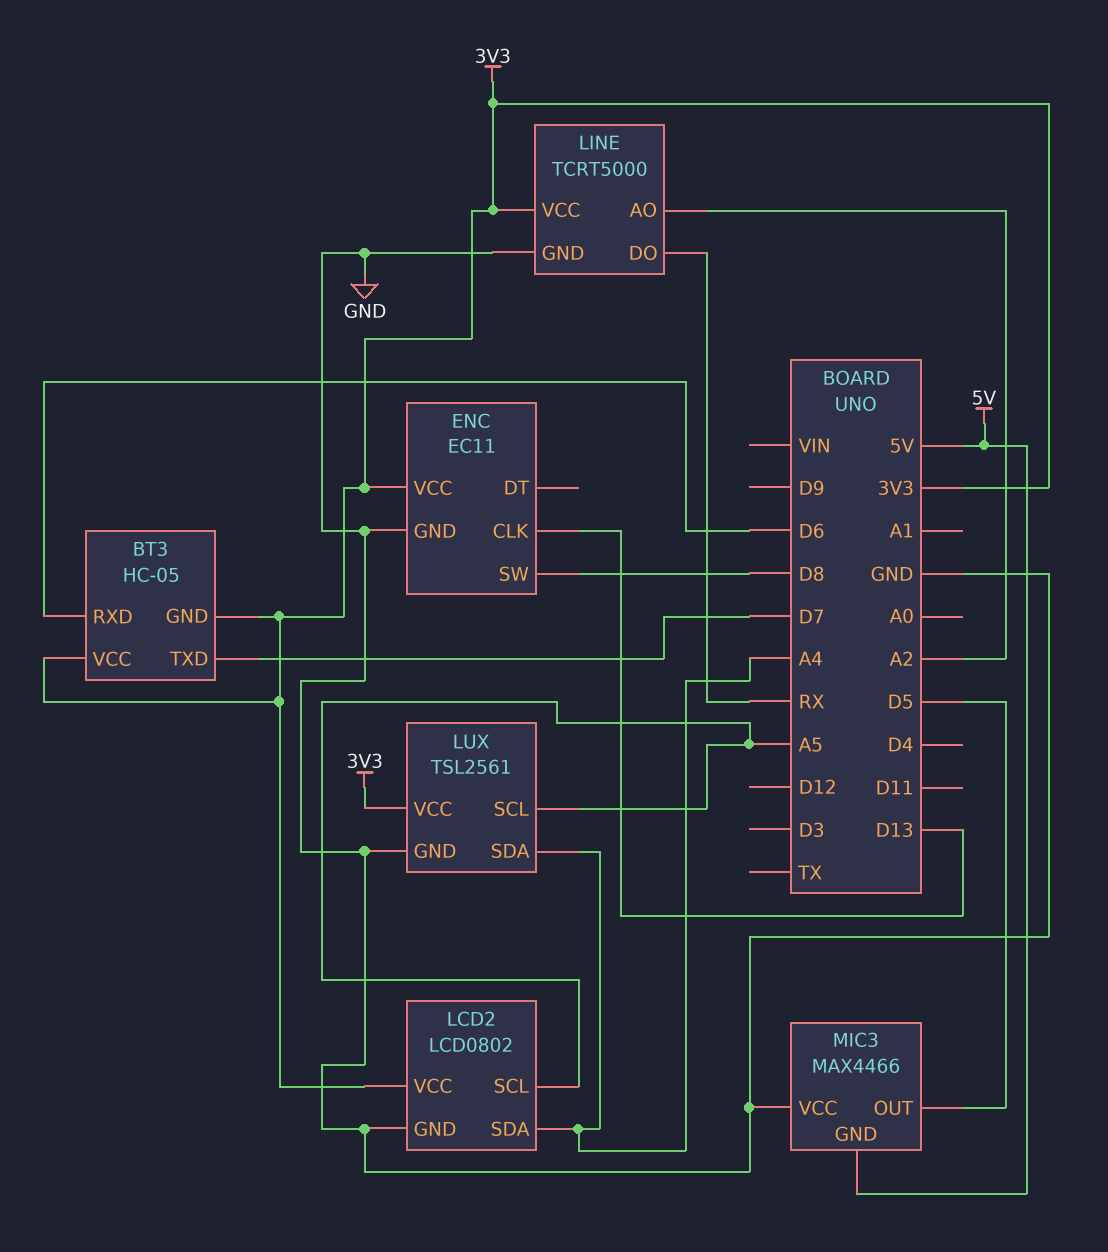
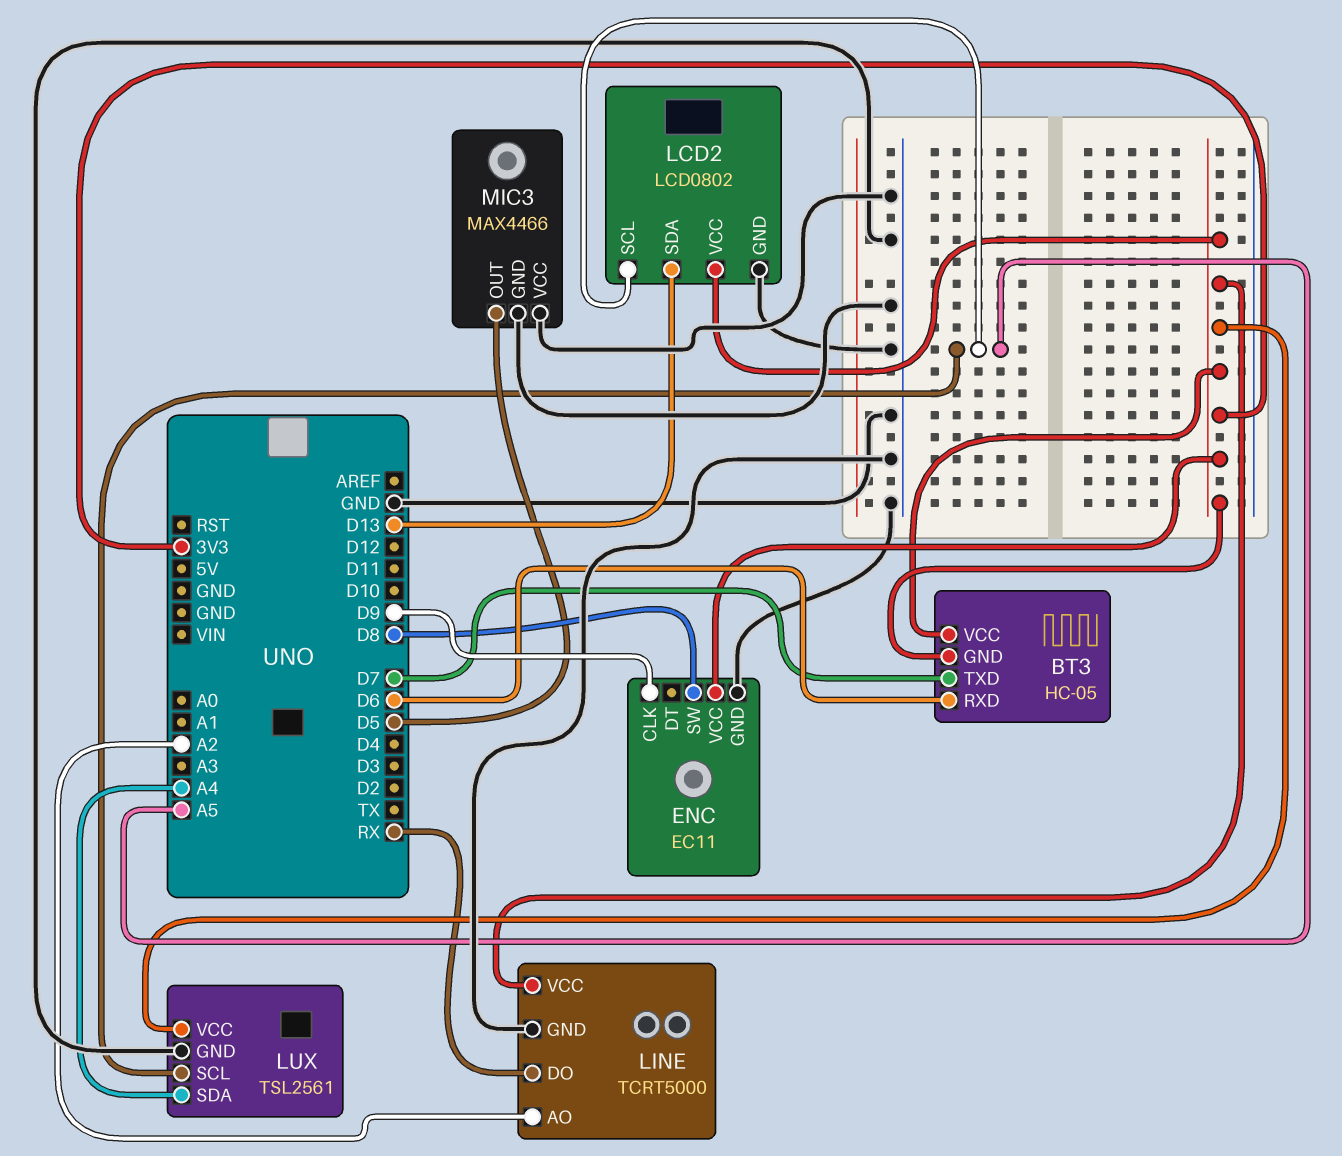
ENC pin CLK: D13 -> D9
LCD2 pin SDA: A4 -> D13
MIC3 pin GND: 5V -> GND

